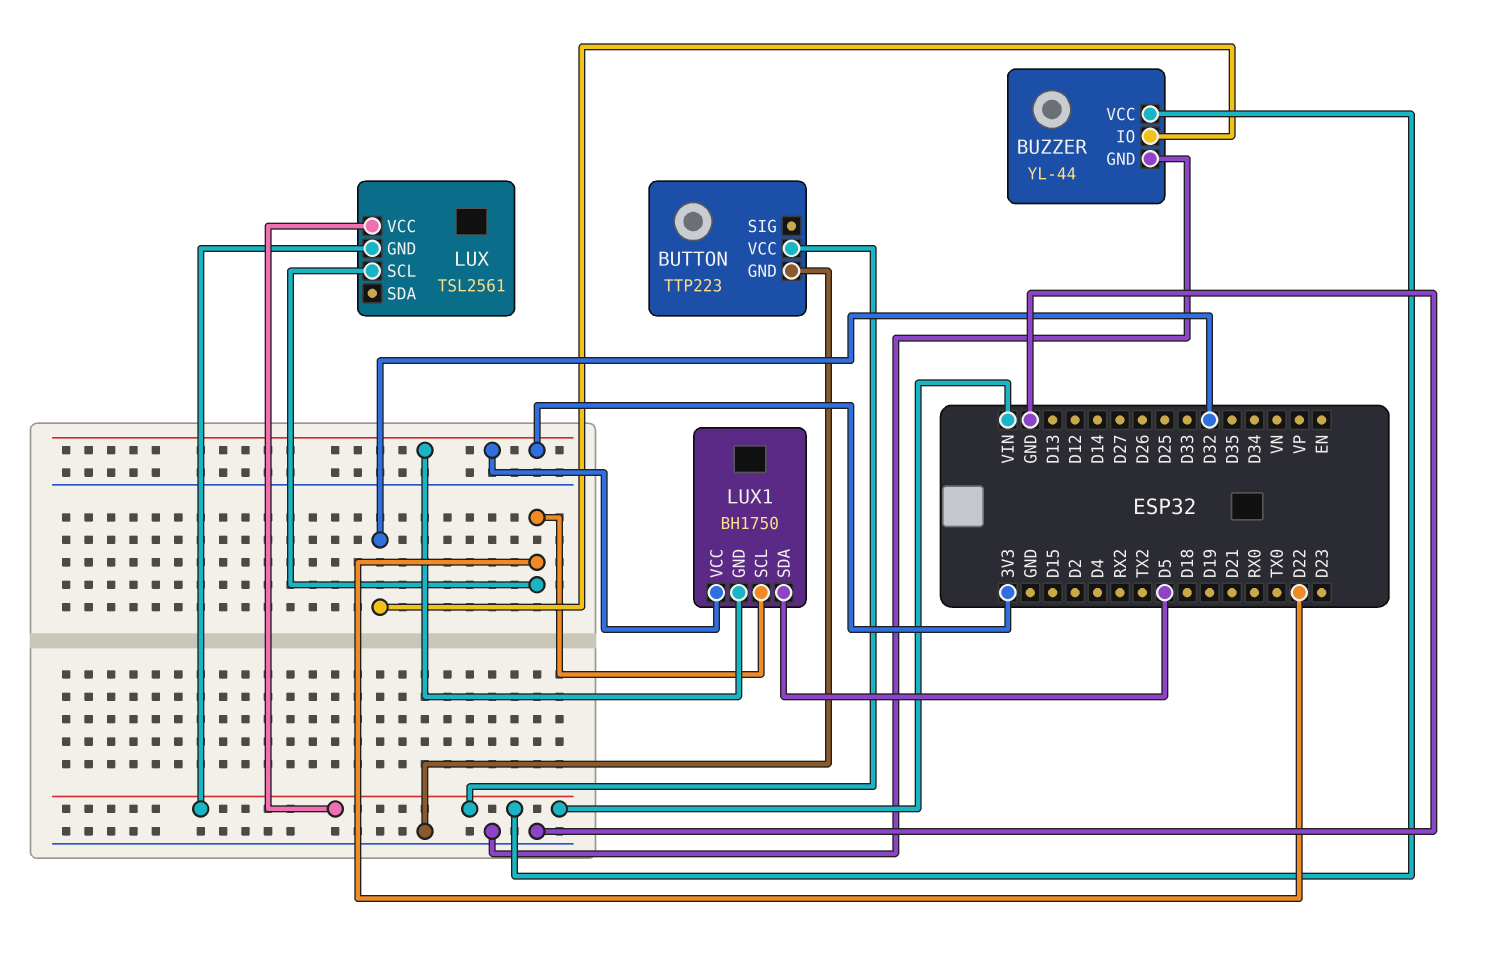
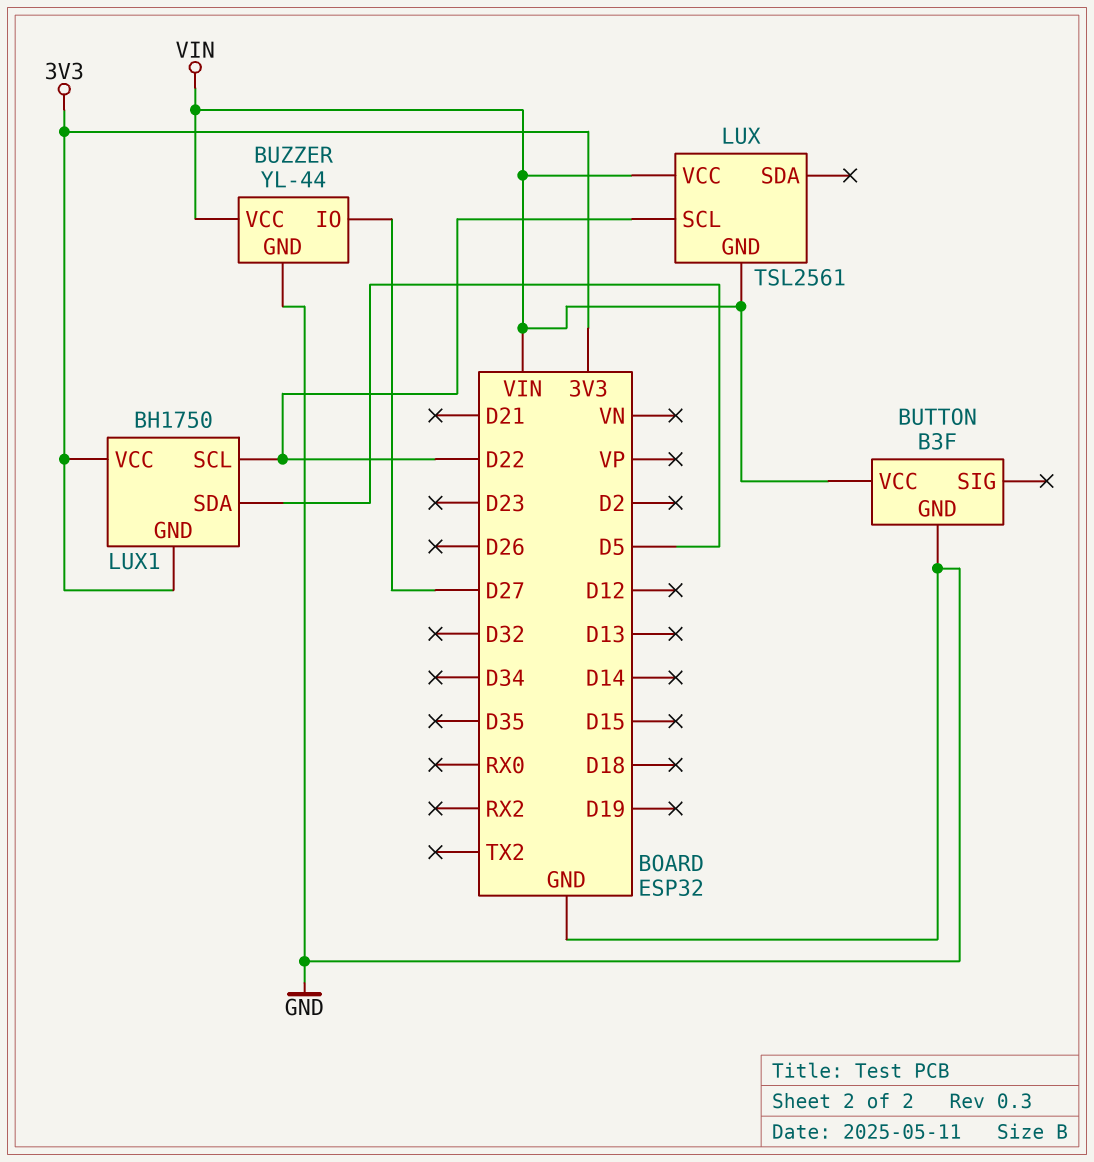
BUTTON: TTP223 -> B3F
BUZZER pin IO: D32 -> D27

